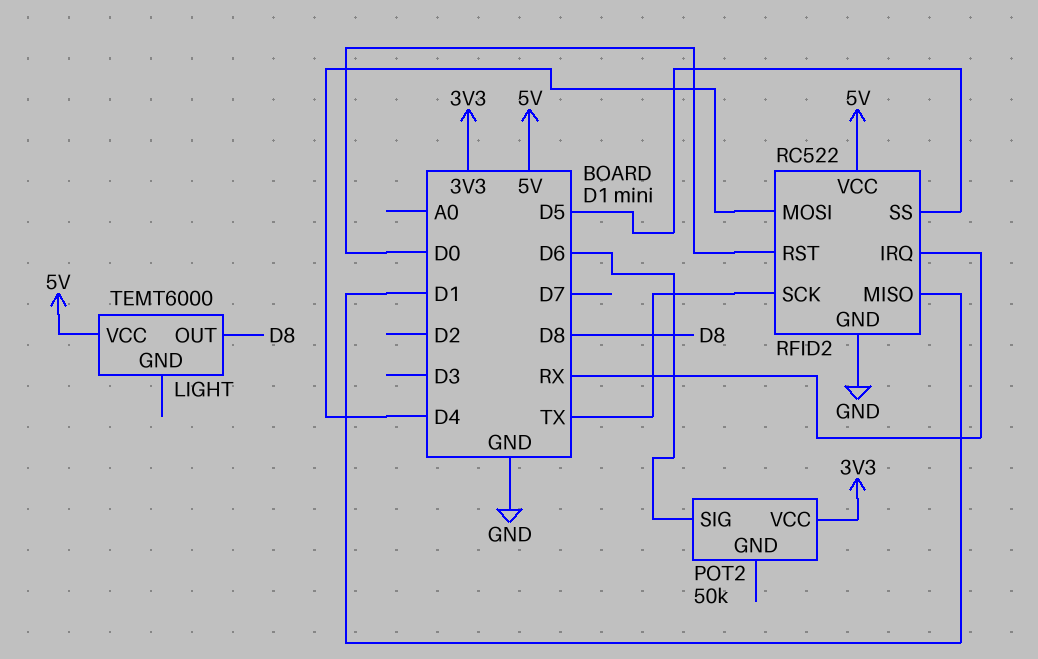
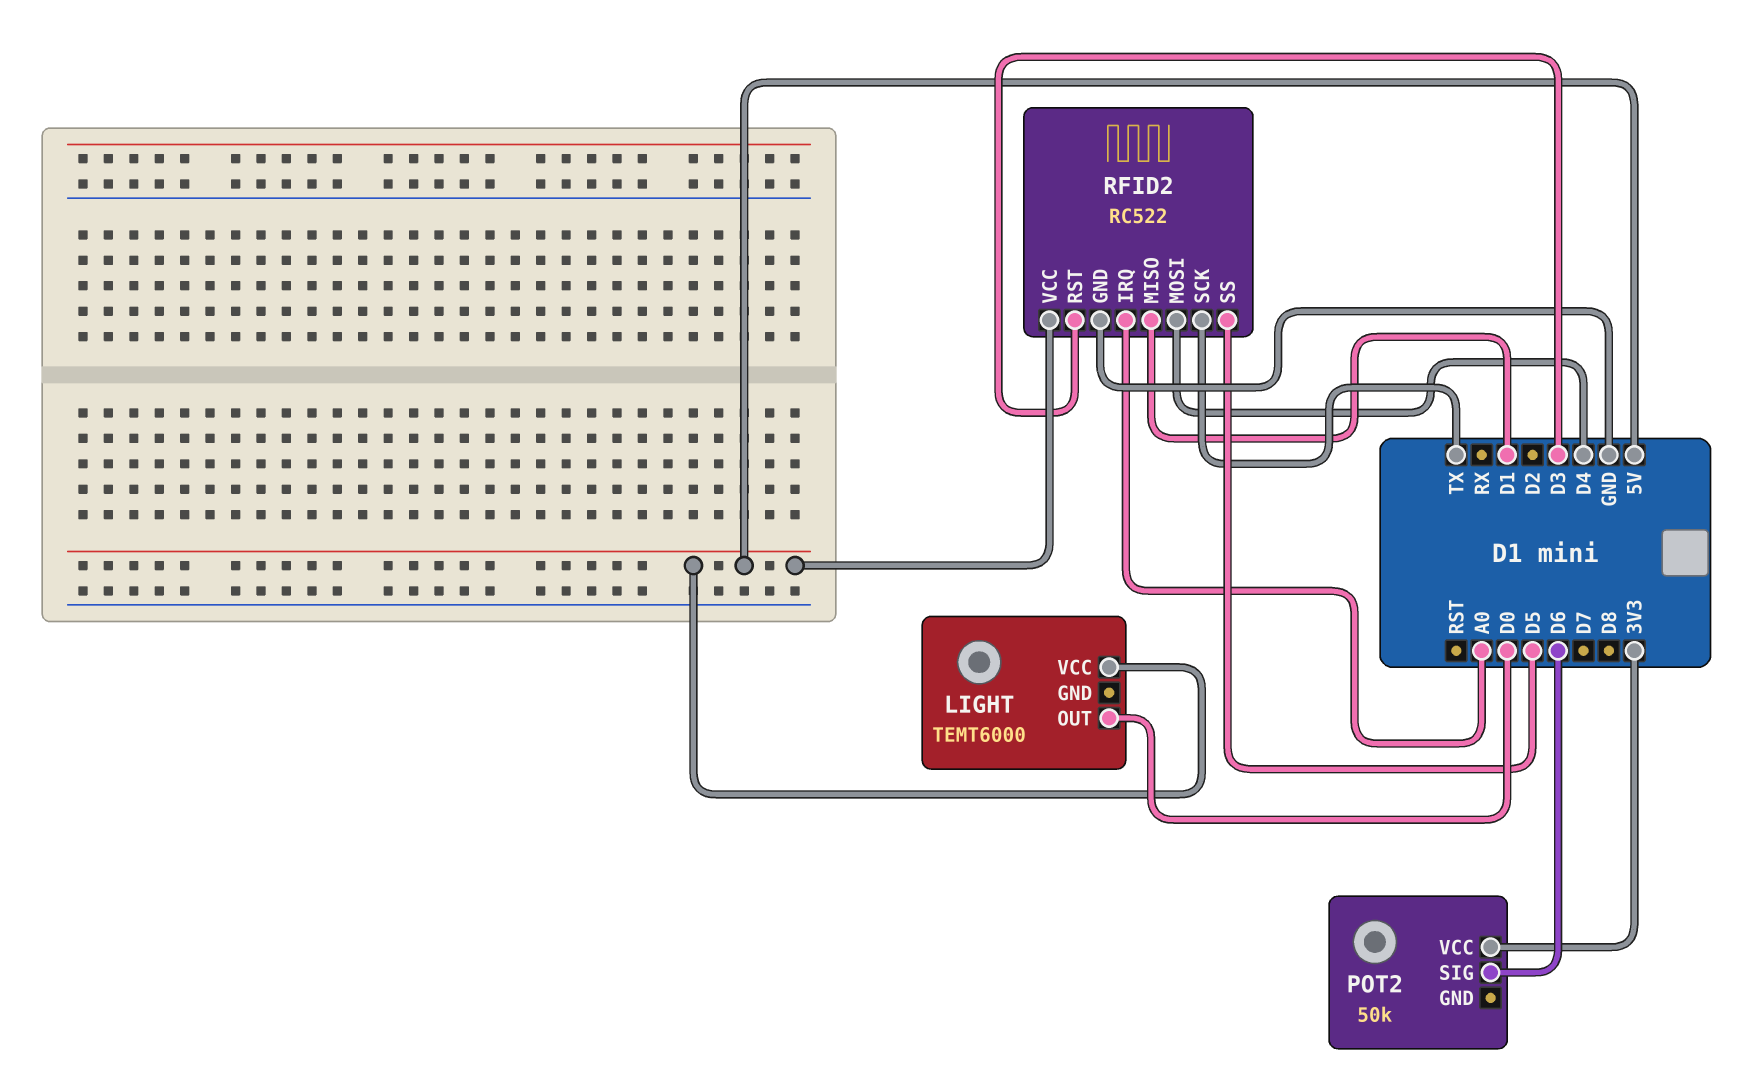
LIGHT pin OUT: D8 -> D0
RFID2 pin IRQ: RX -> A0
RFID2 pin RST: D0 -> D3

